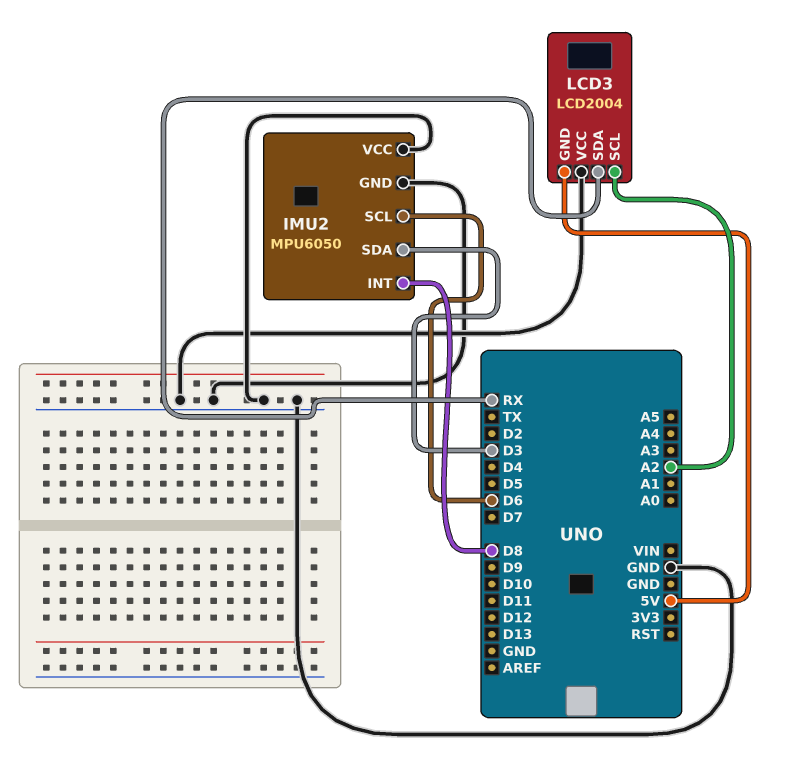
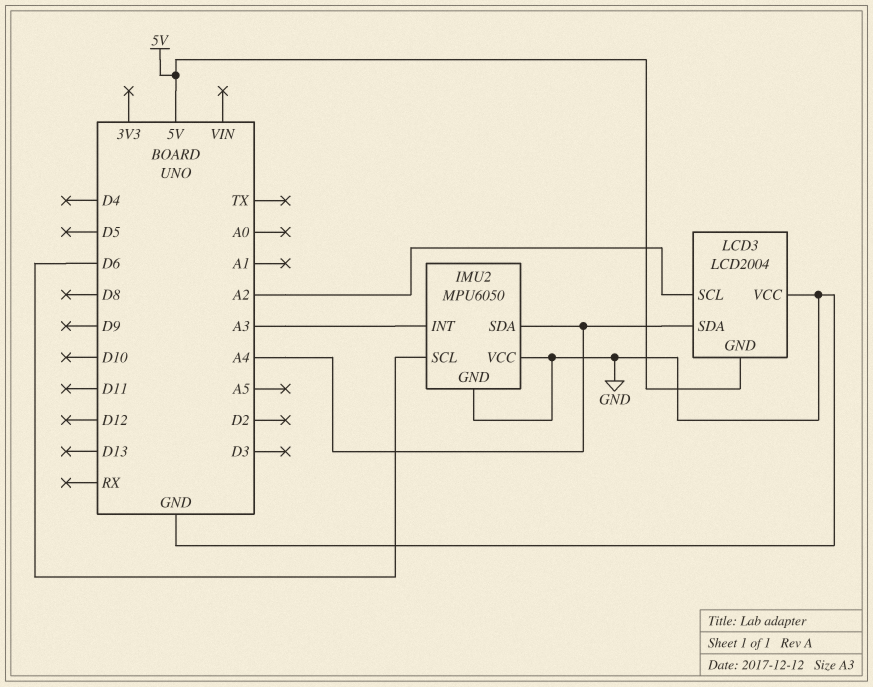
IMU2 pin INT: D8 -> A3
IMU2 pin SDA: D3 -> A4
LCD3 pin SDA: RX -> A4

